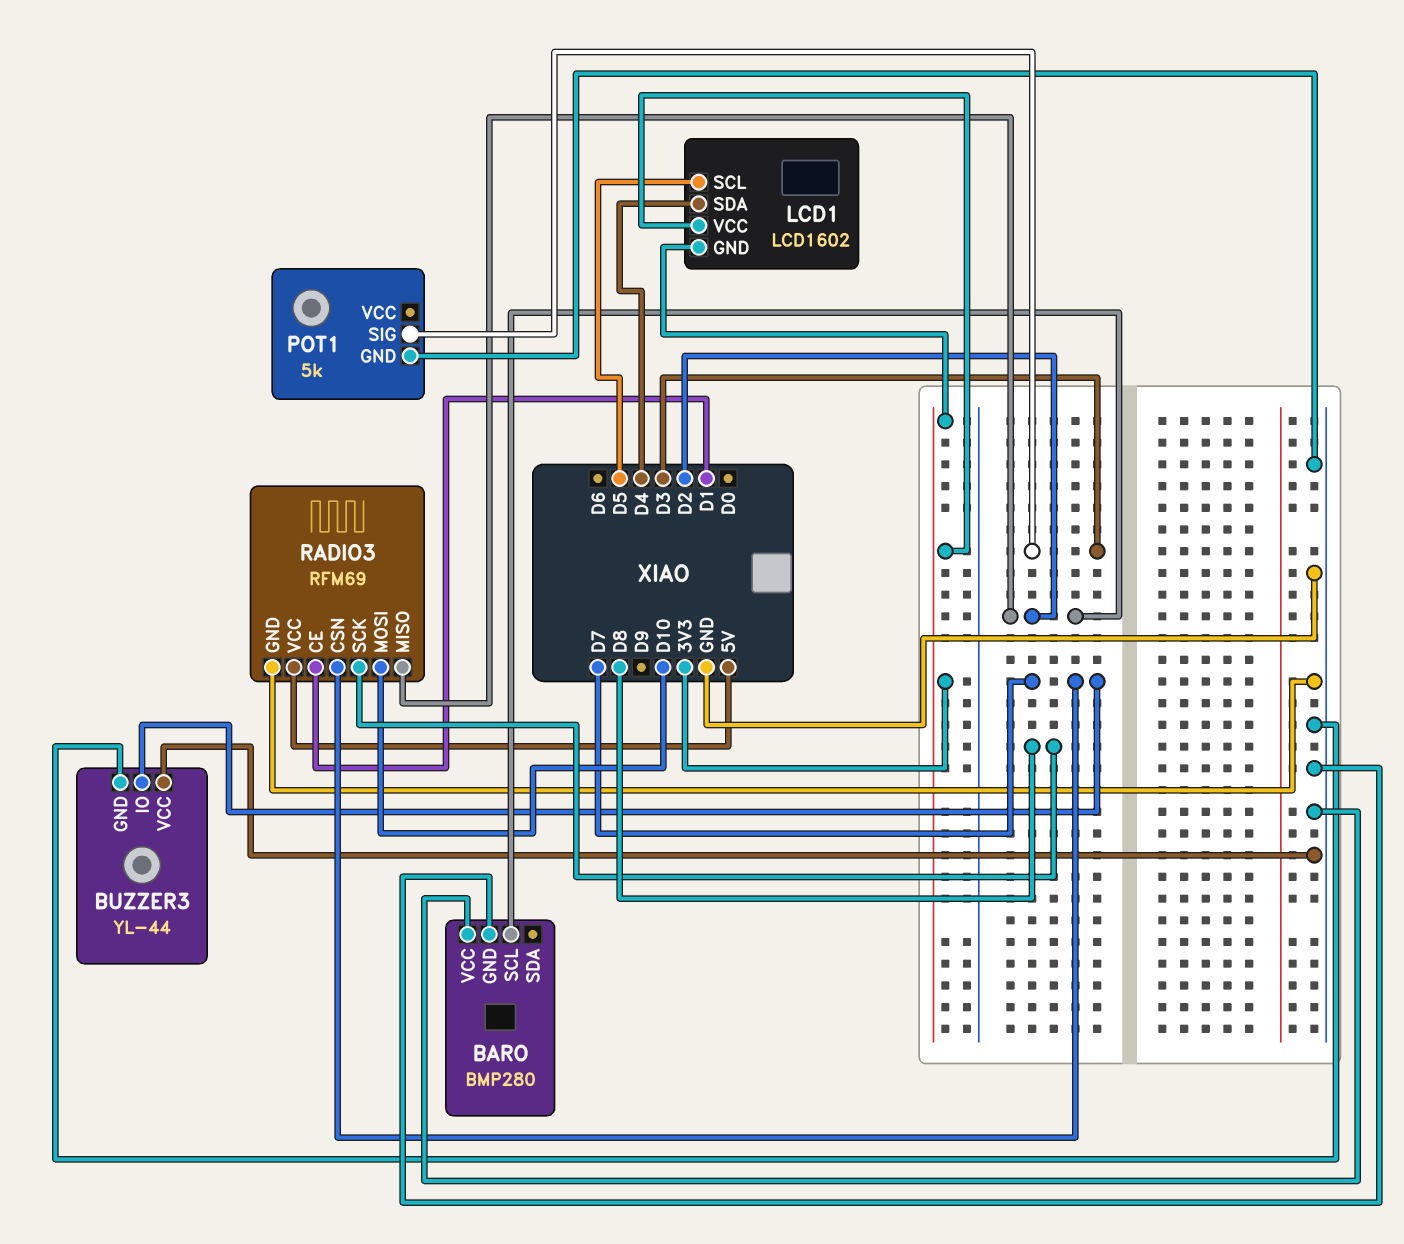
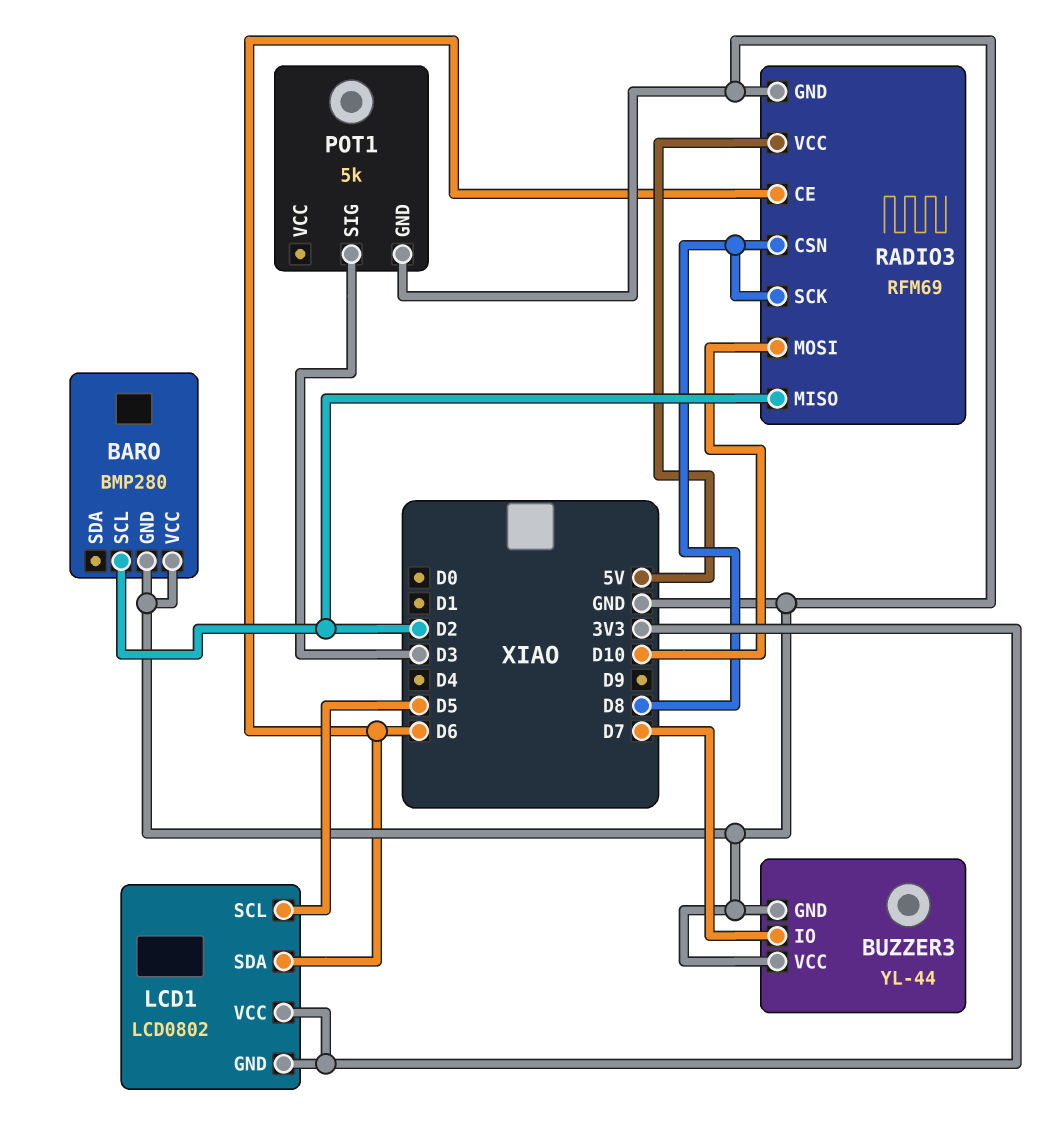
LCD1: LCD1602 -> LCD0802
LCD1 pin SDA: D4 -> D6
RADIO3 pin CE: D1 -> D6
RADIO3 pin CSN: D7 -> D8

